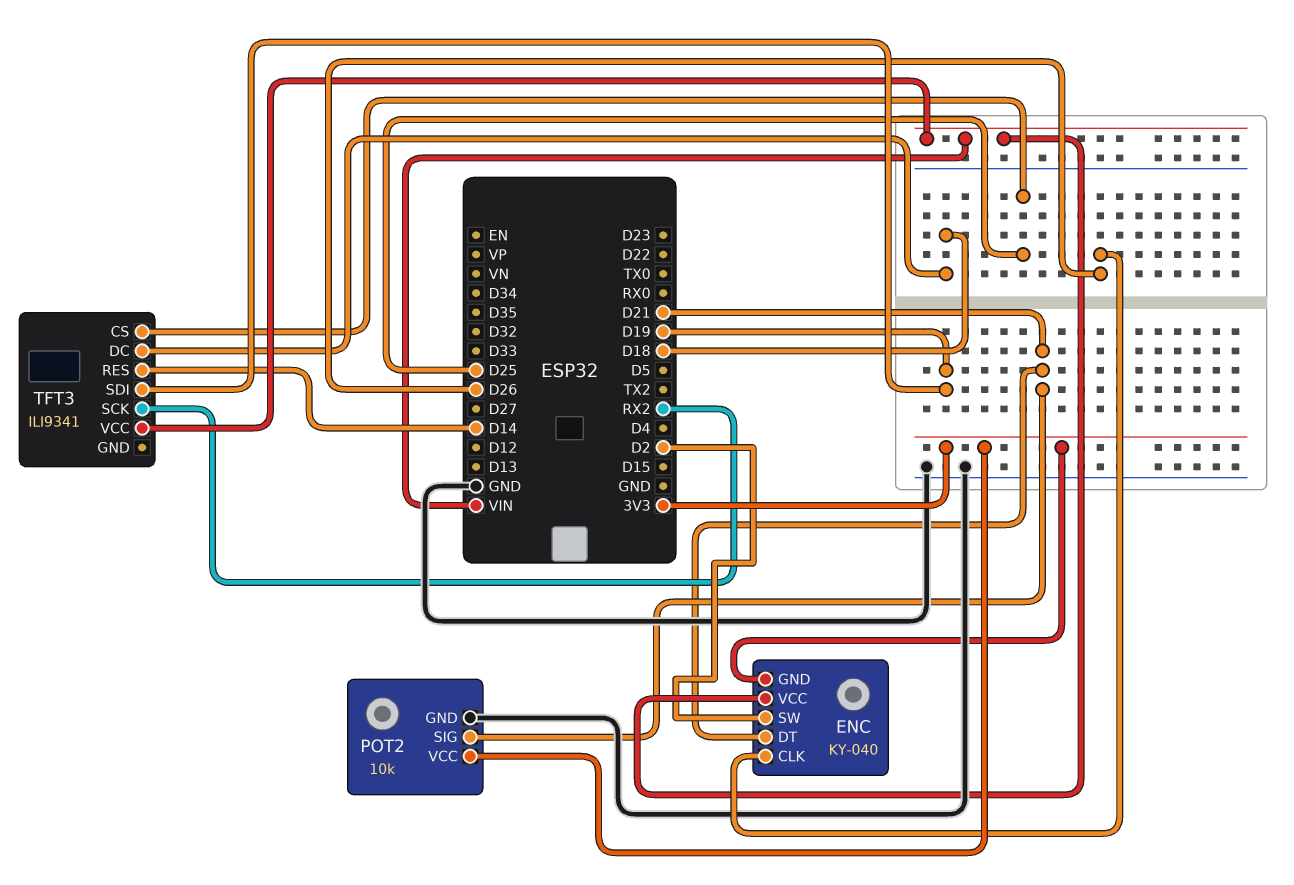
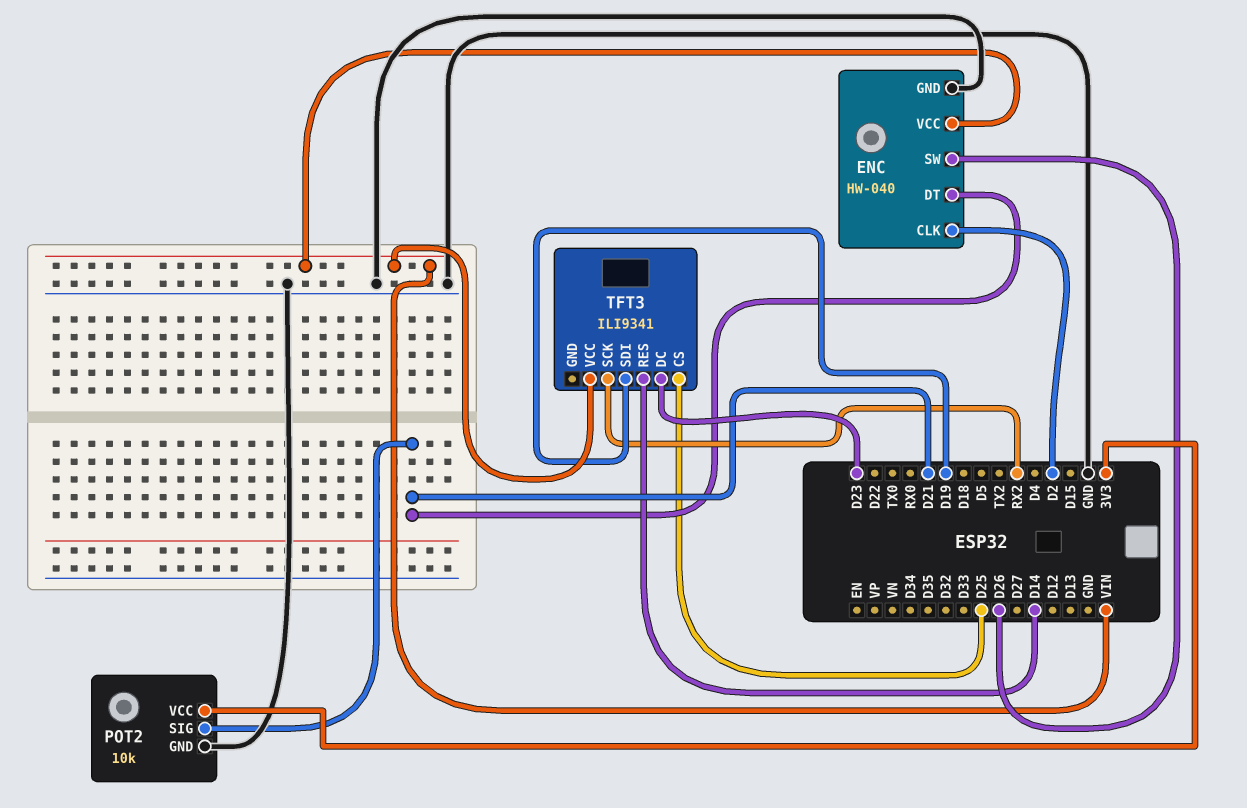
ENC: KY-040 -> HW-040
ENC pin CLK: D26 -> D2
ENC pin GND: 3V3 -> GND
ENC pin SW: D2 -> D26
TFT3 pin DC: D18 -> D23

